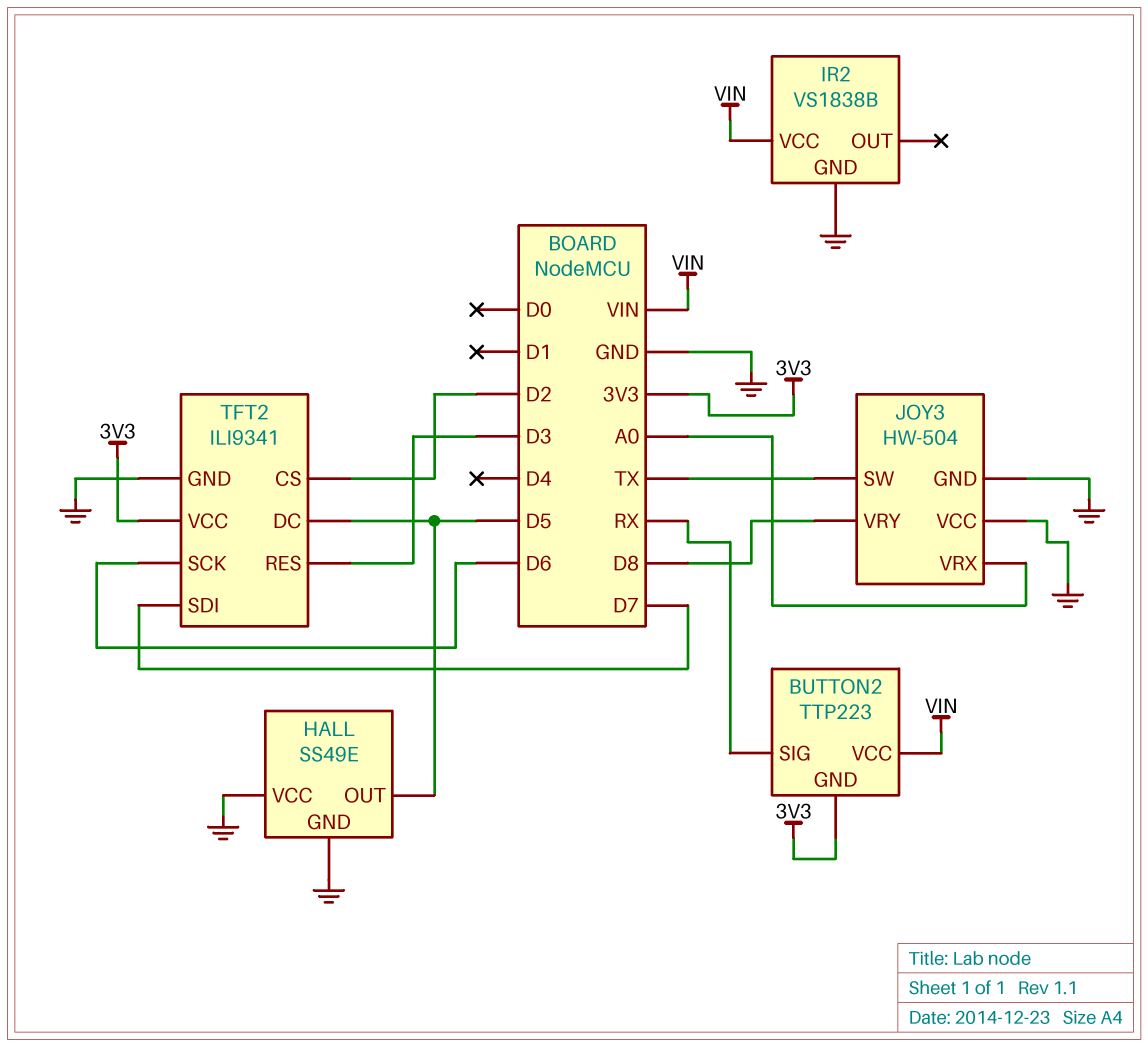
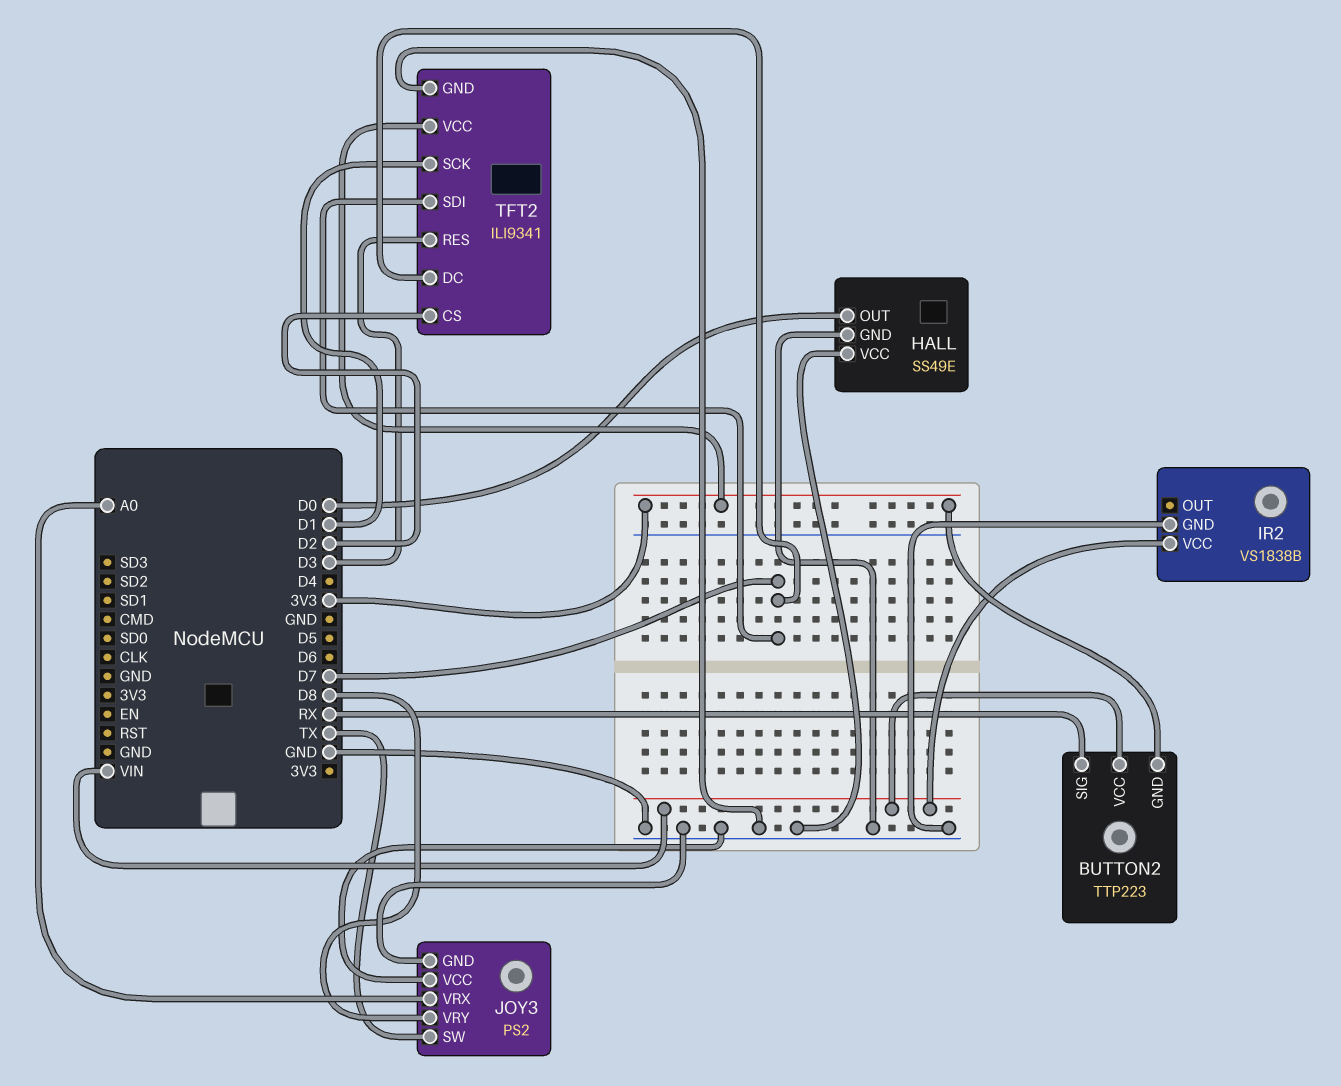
HALL pin OUT: D5 -> D0
JOY3: HW-504 -> PS2
TFT2 pin DC: D5 -> D7
TFT2 pin SCK: D6 -> D1

